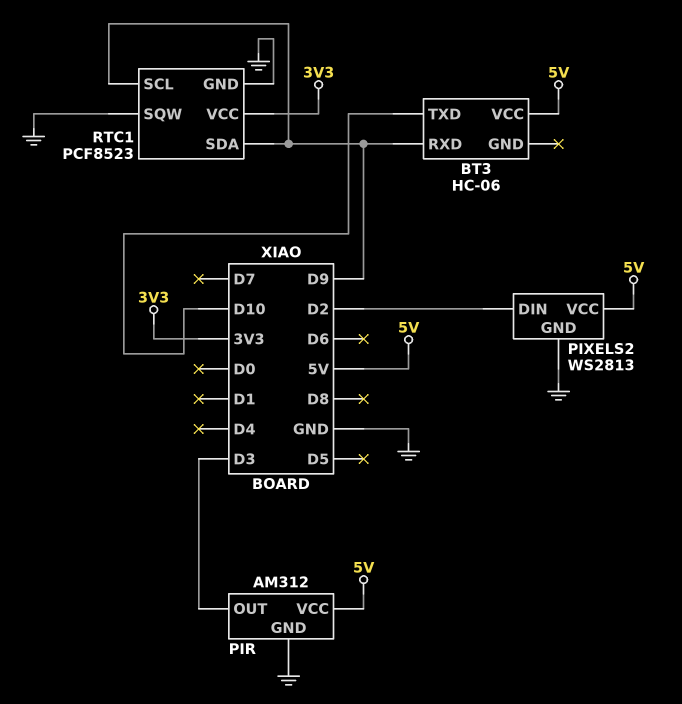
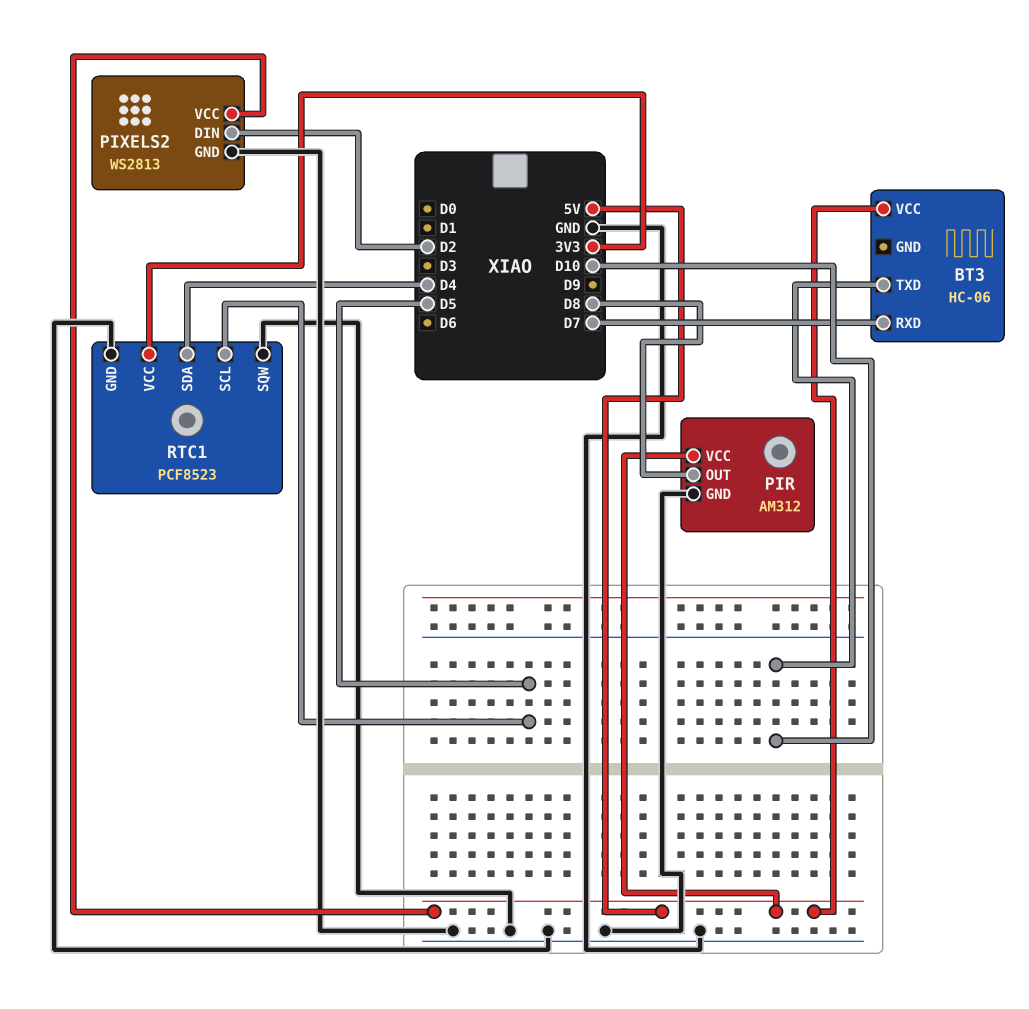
BT3 pin RXD: D9 -> D7
PIR pin OUT: D3 -> D8
RTC1 pin SCL: D9 -> D5
RTC1 pin SDA: D9 -> D4

